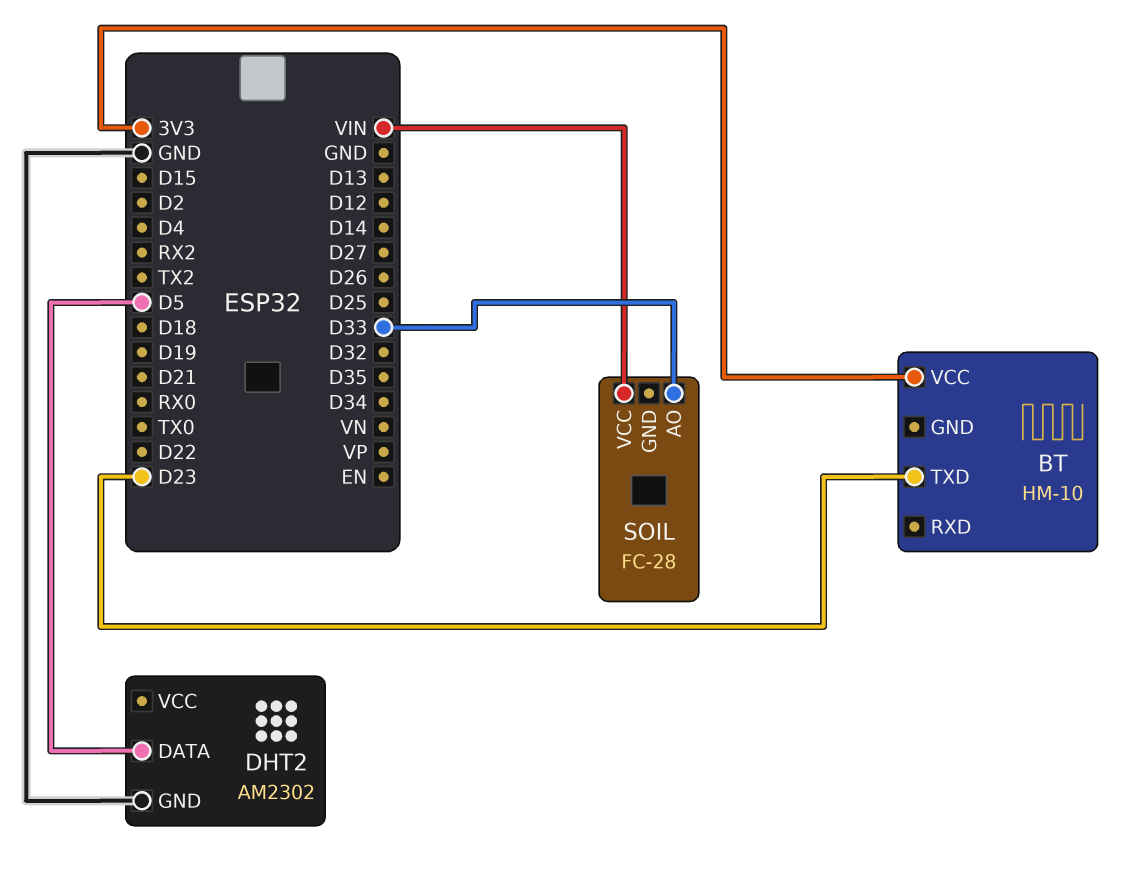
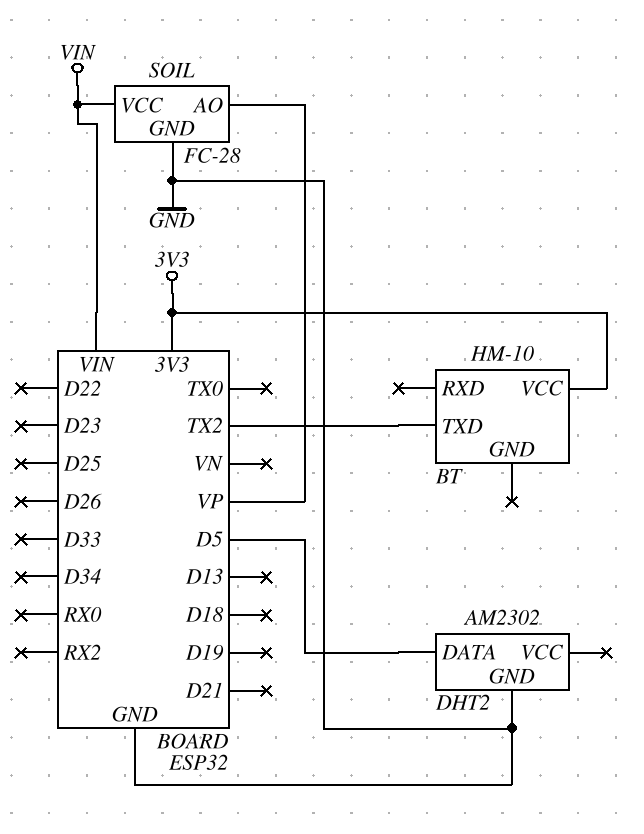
BT pin TXD: D23 -> TX2
SOIL pin AO: D33 -> VP
SOIL pin GND: none -> GND

